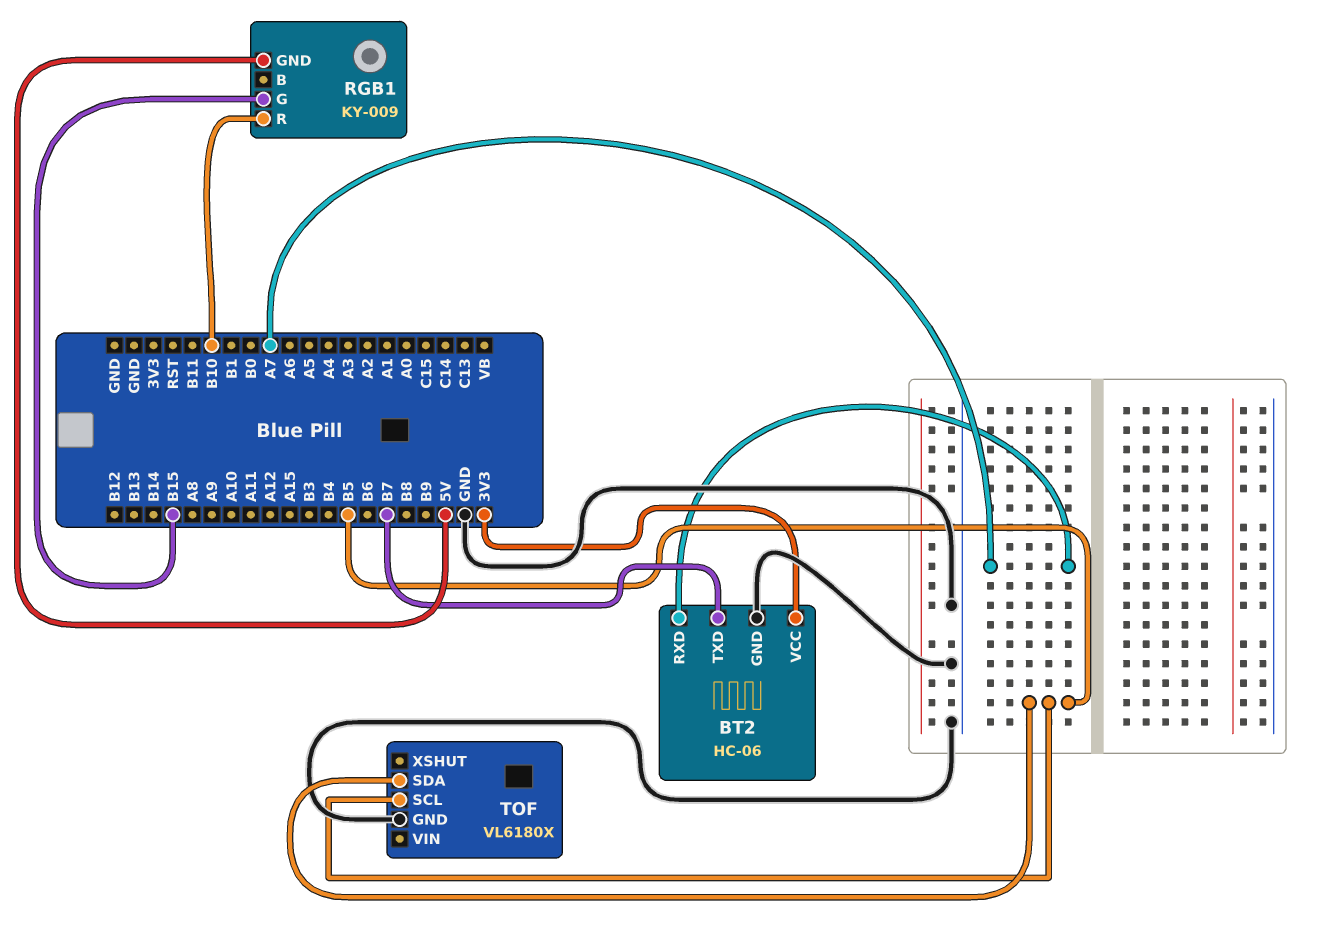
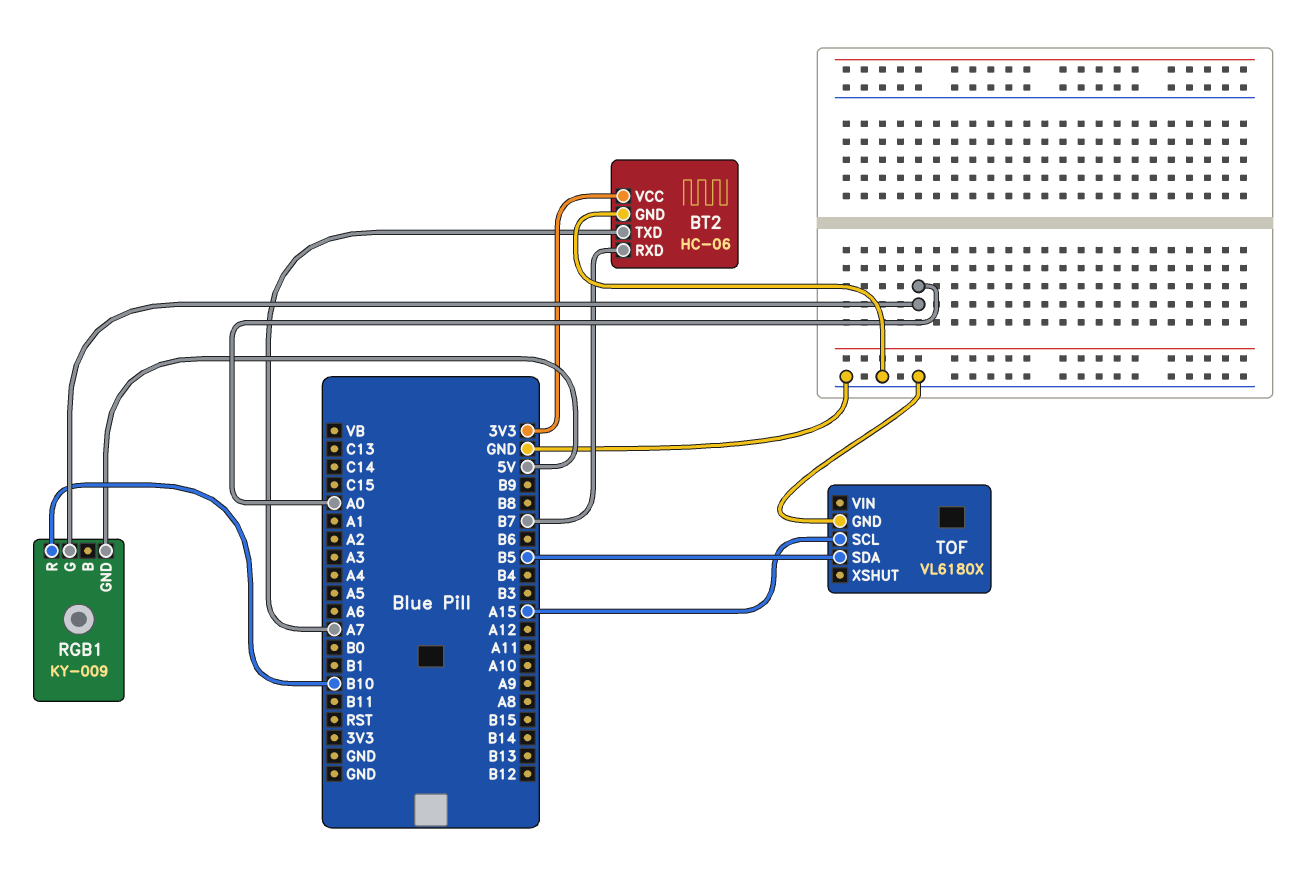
BT2 pin RXD: A7 -> B7
BT2 pin TXD: B7 -> A7
RGB1 pin G: B15 -> A0
TOF pin SCL: B5 -> A15

